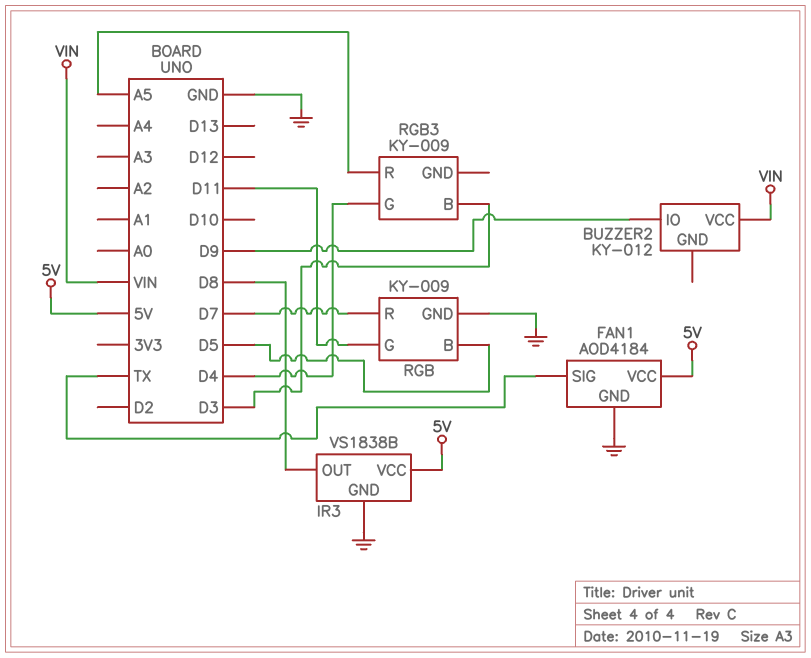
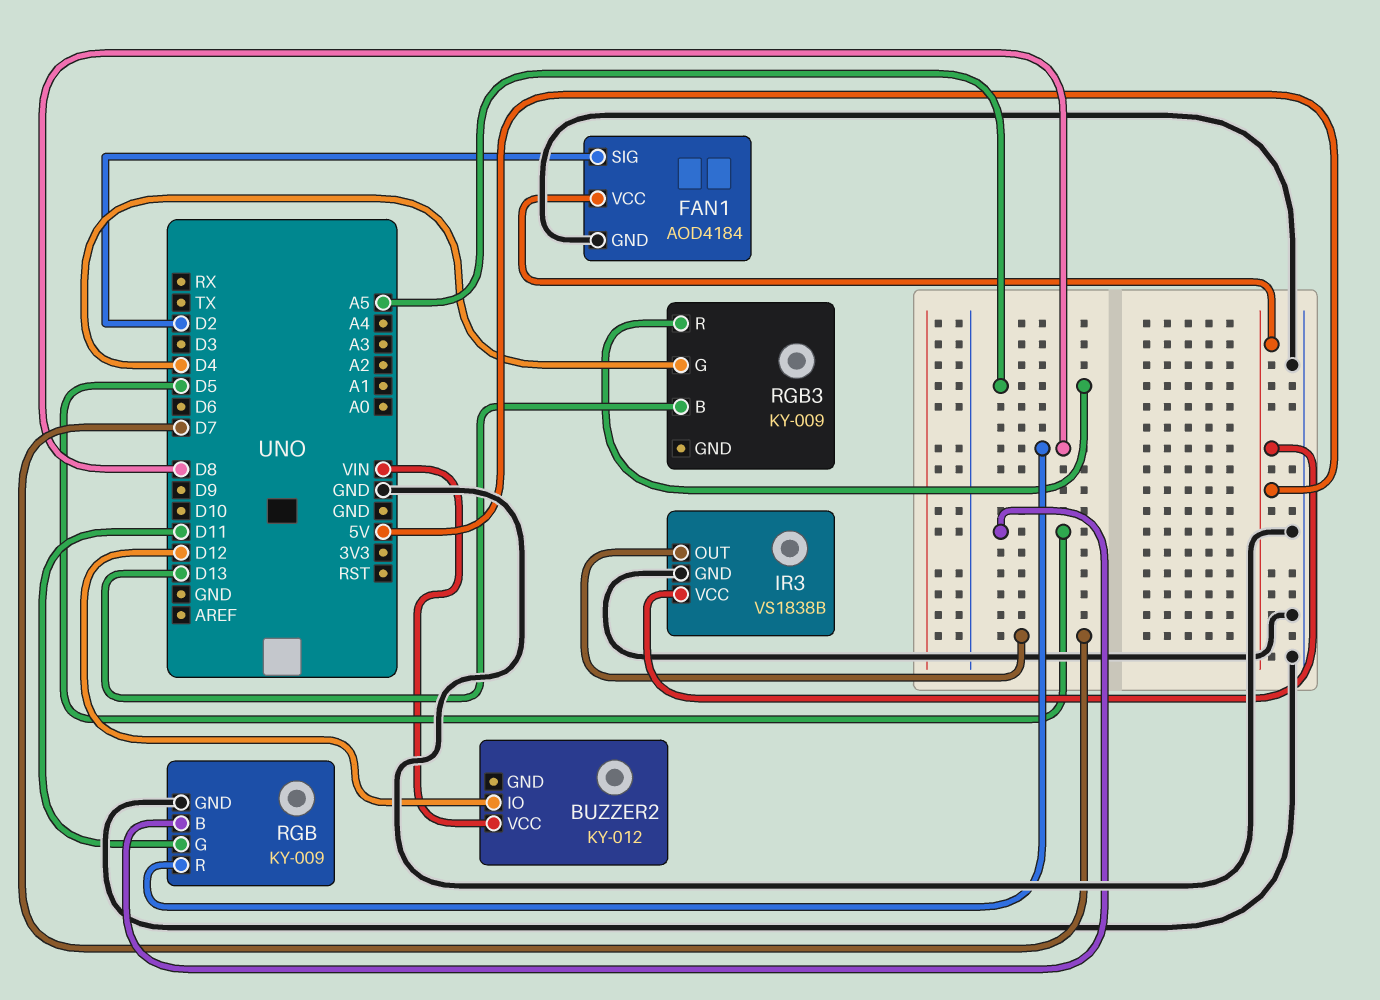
BUZZER2 pin IO: D9 -> D12
FAN1 pin SIG: TX -> D2
IR3 pin OUT: D8 -> D7
RGB pin R: D7 -> D8
RGB3 pin B: D3 -> D13

